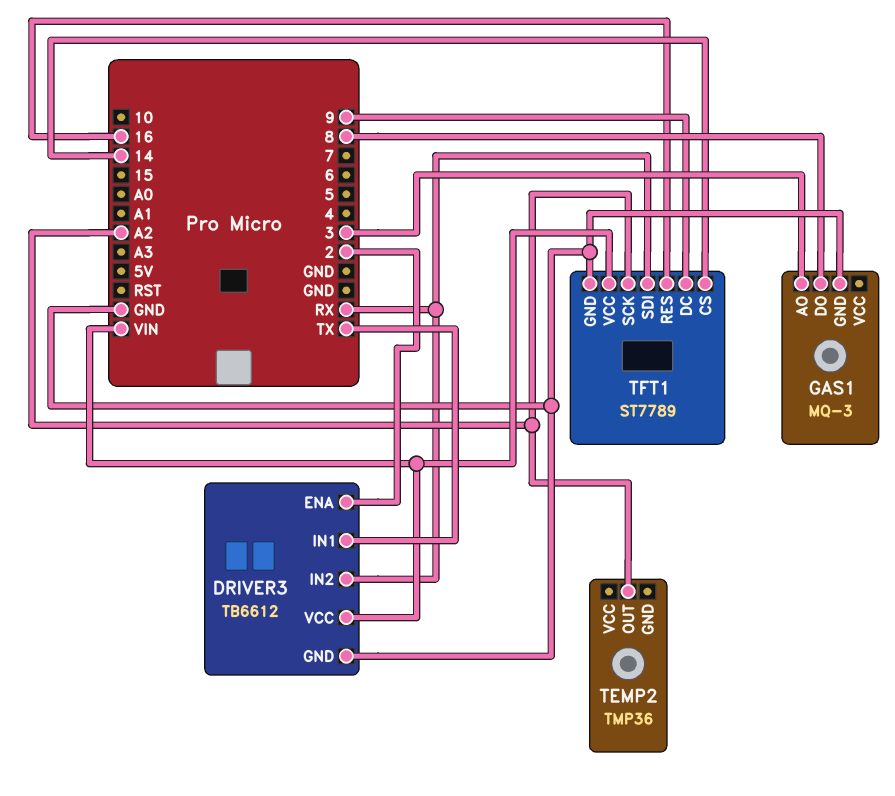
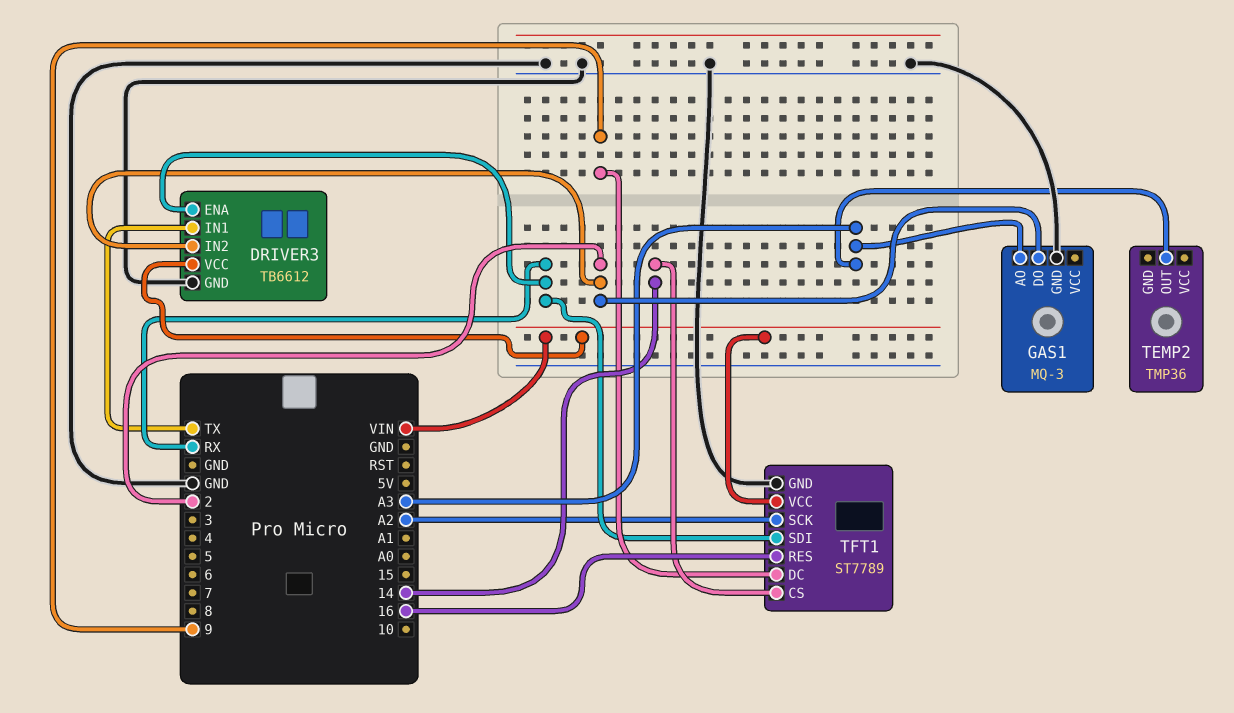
DRIVER3 pin ENA: 2 -> RX
DRIVER3 pin IN2: RX -> 2
GAS1 pin AO: 3 -> A3
GAS1 pin DO: 8 -> 2
TEMP2 pin OUT: A2 -> A3

